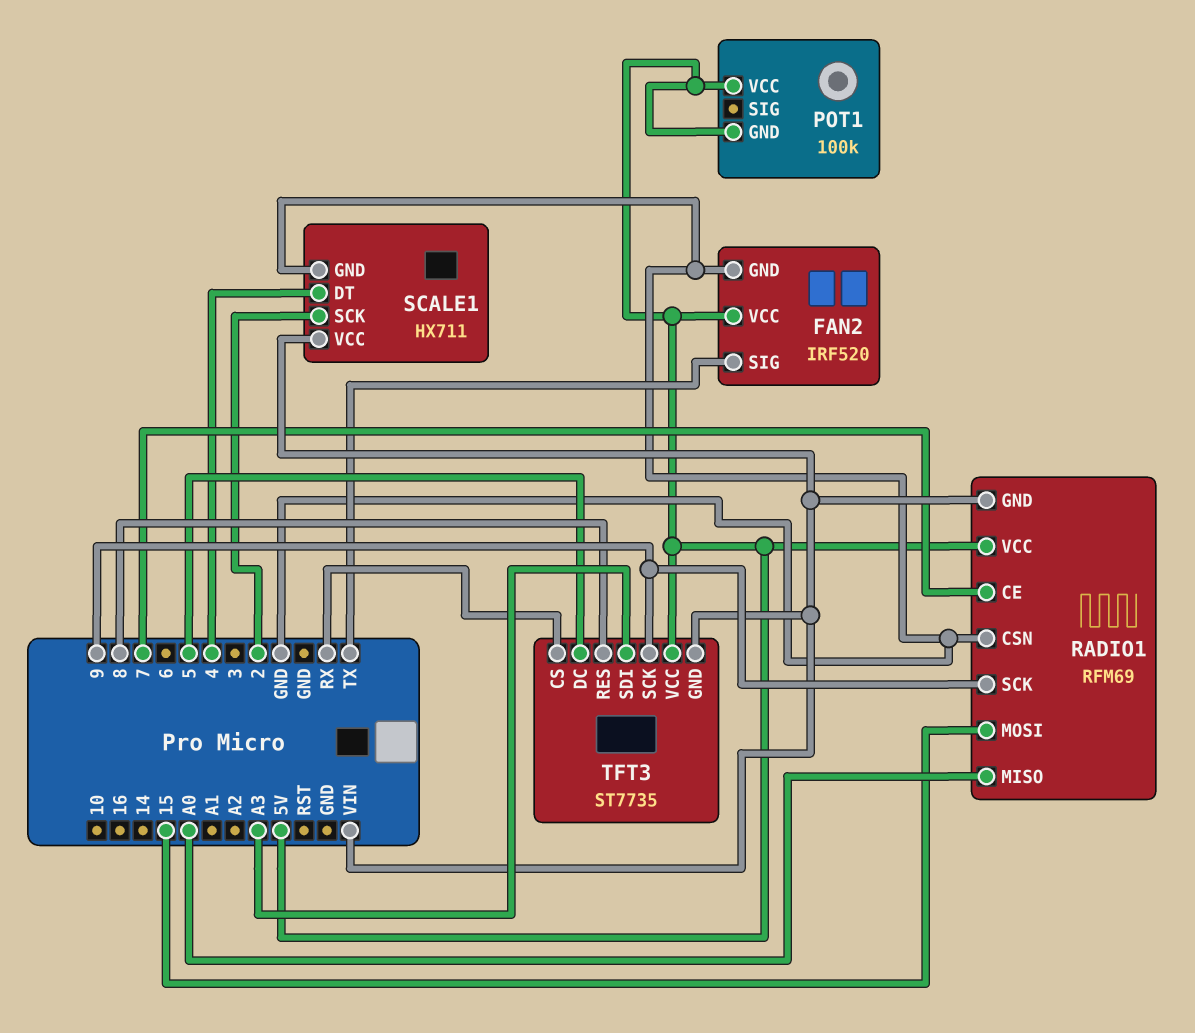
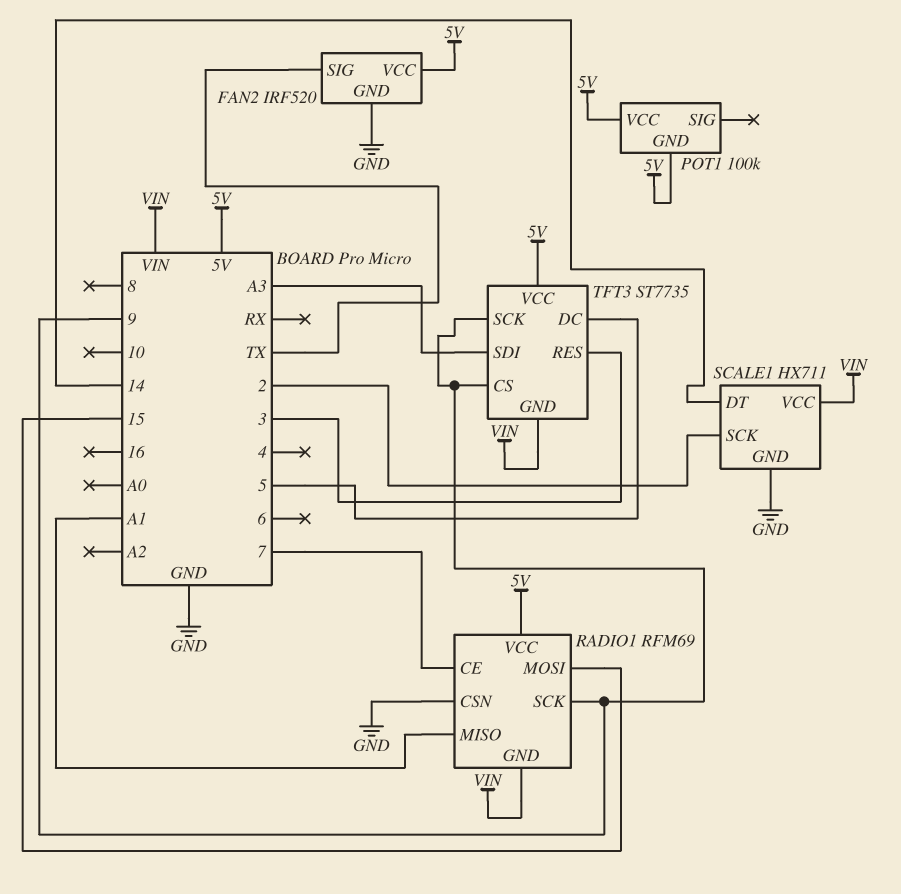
RADIO1 pin MISO: A0 -> A1
SCALE1 pin DT: 4 -> 14
TFT3 pin CS: RX -> 9
TFT3 pin RES: 8 -> 3

